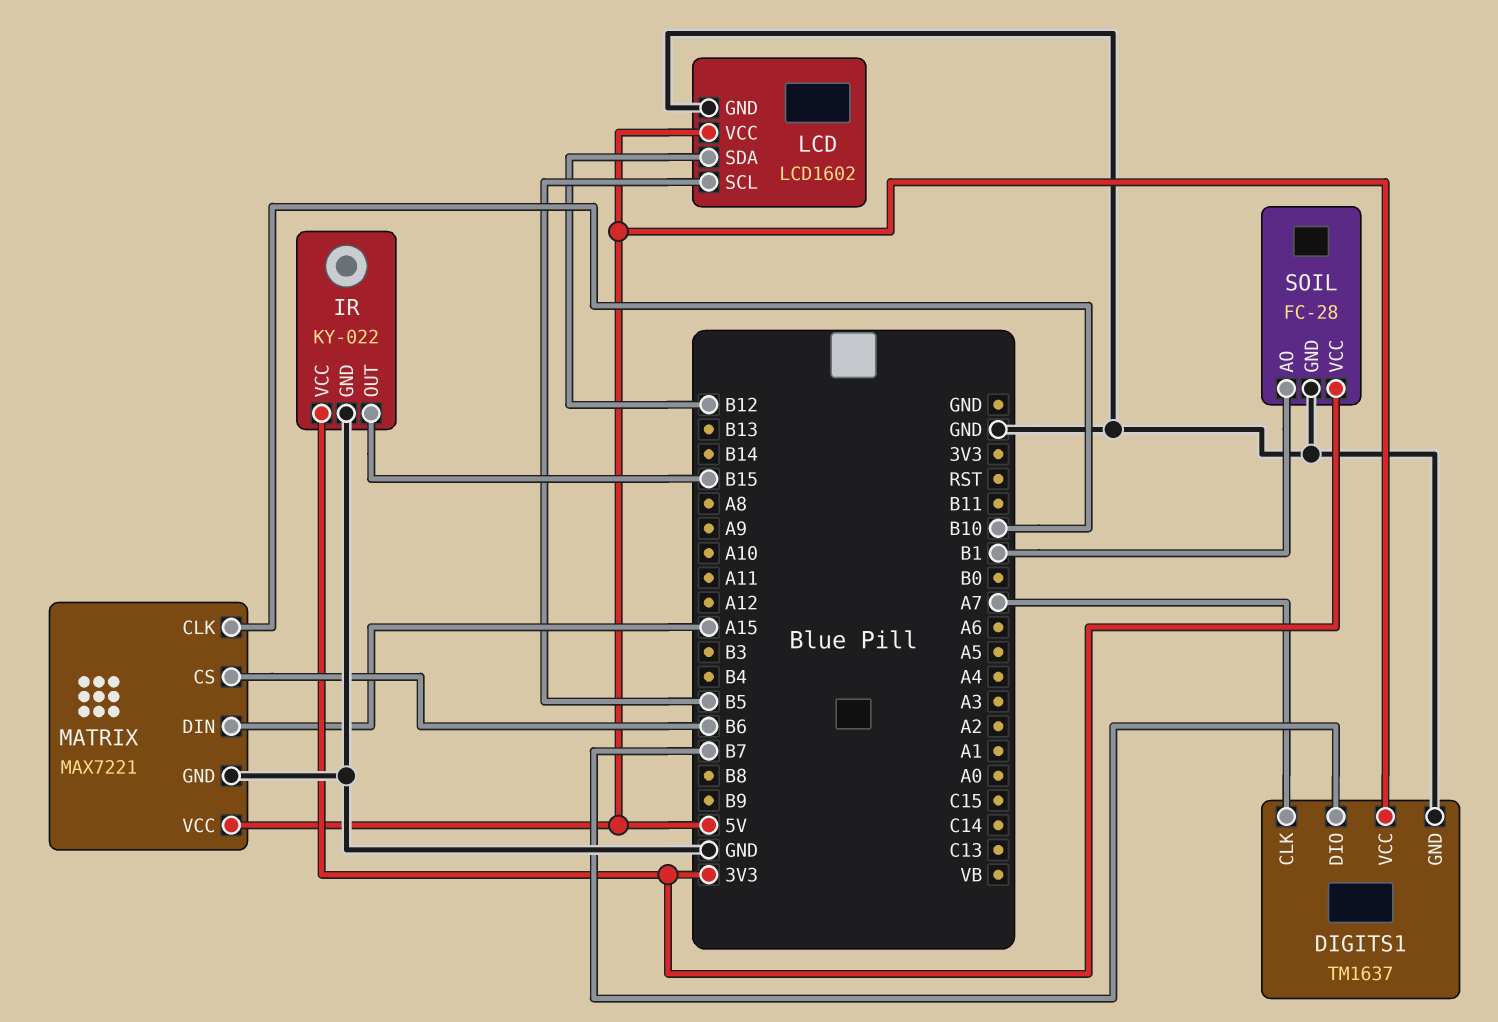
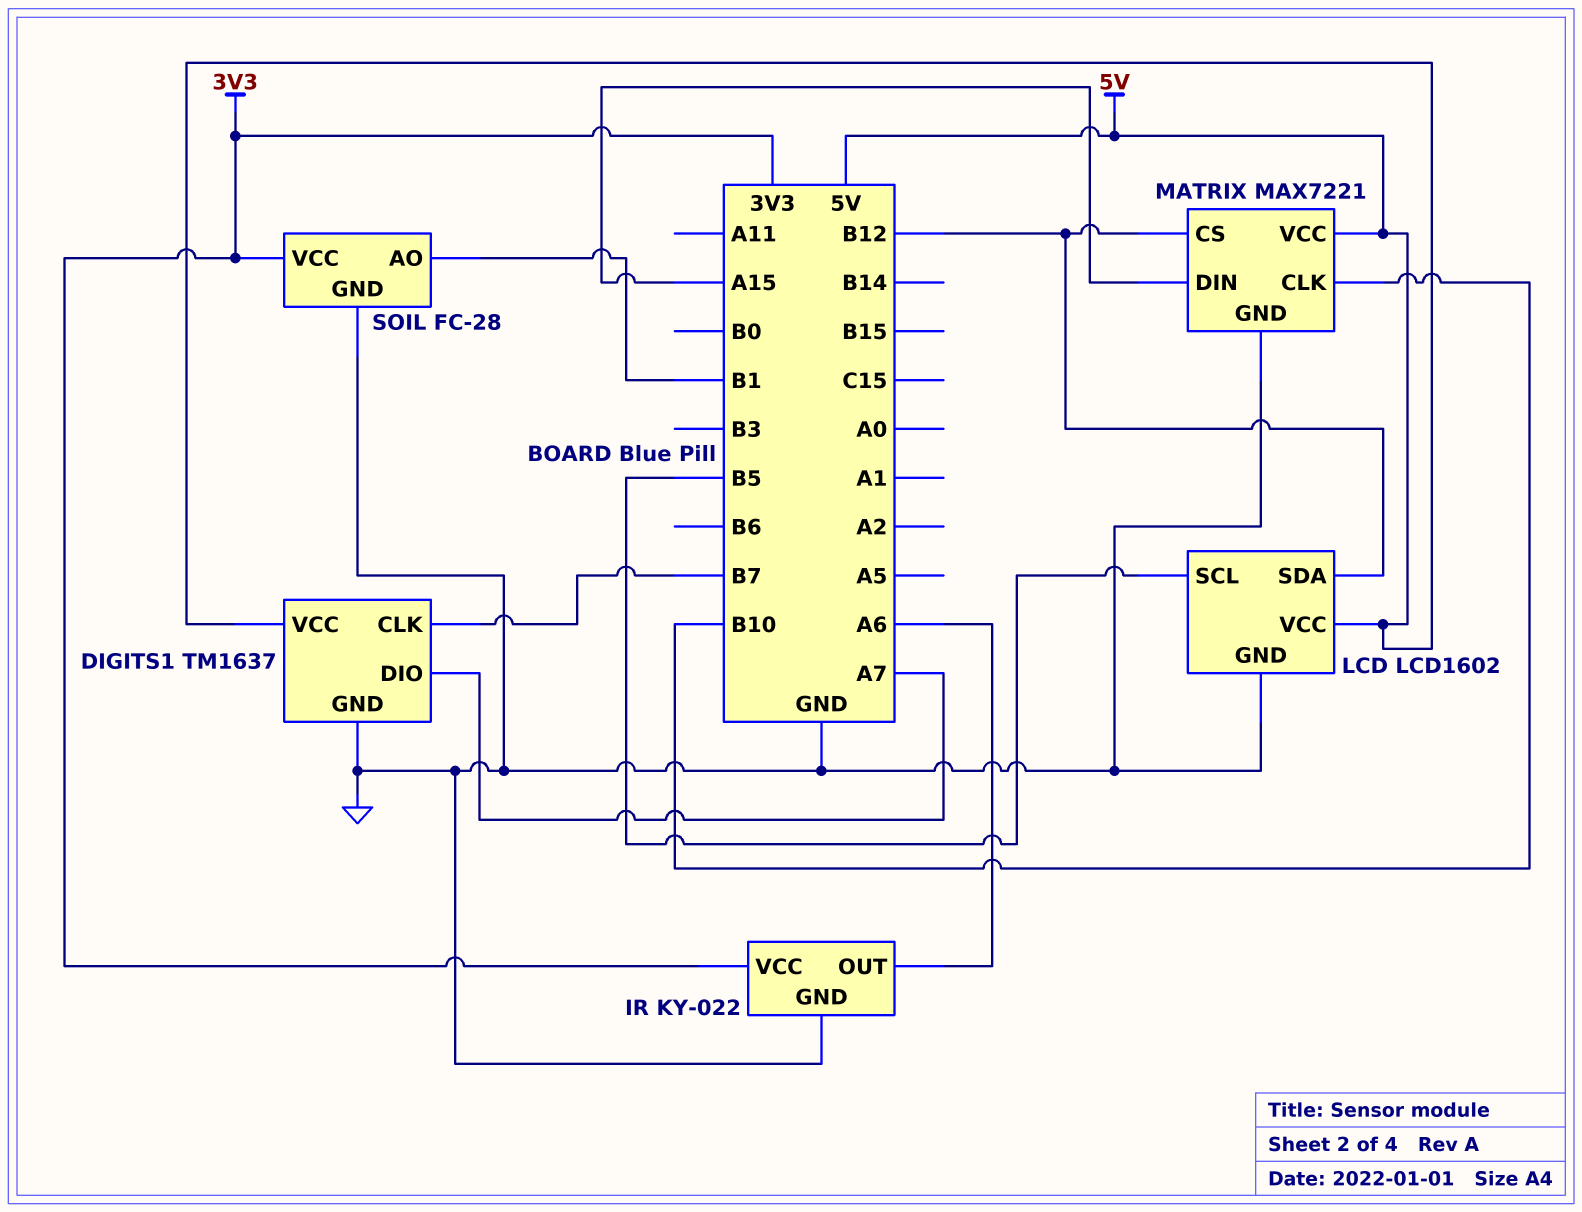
DIGITS1 pin CLK: A7 -> B7
DIGITS1 pin DIO: B7 -> A7
IR pin OUT: B15 -> A6
MATRIX pin CS: B6 -> B12

